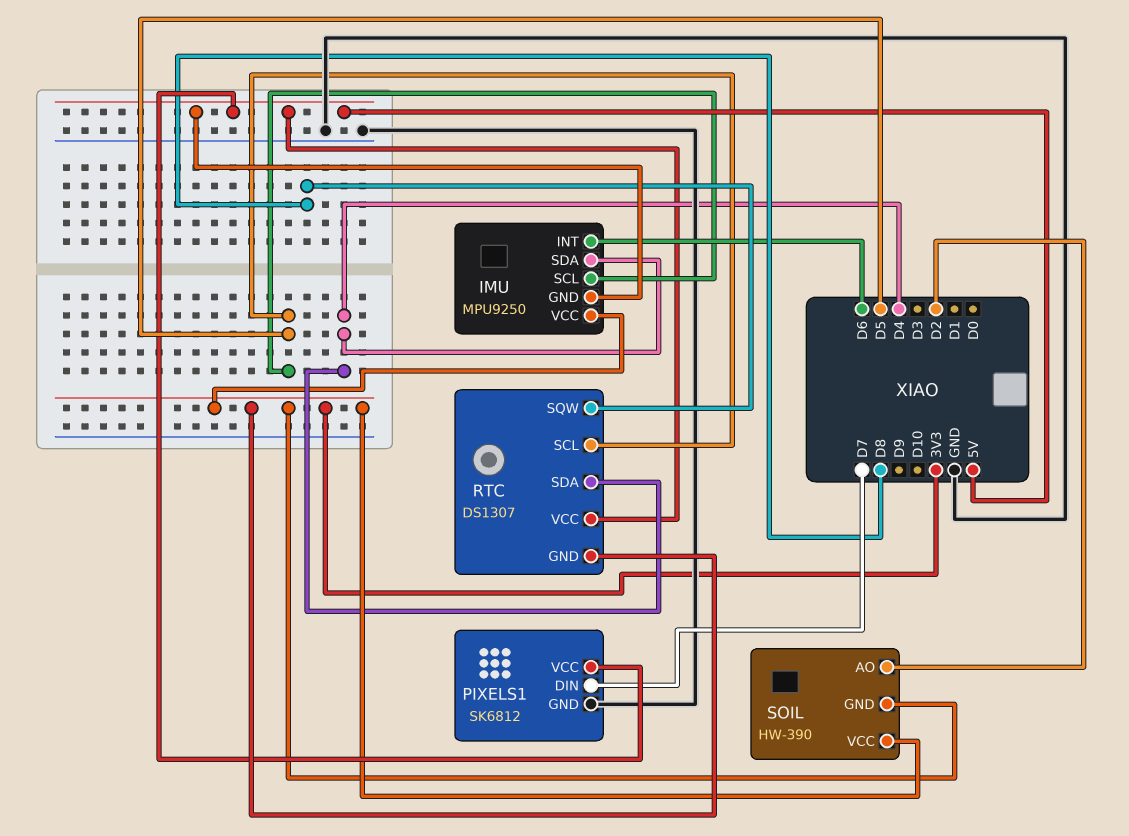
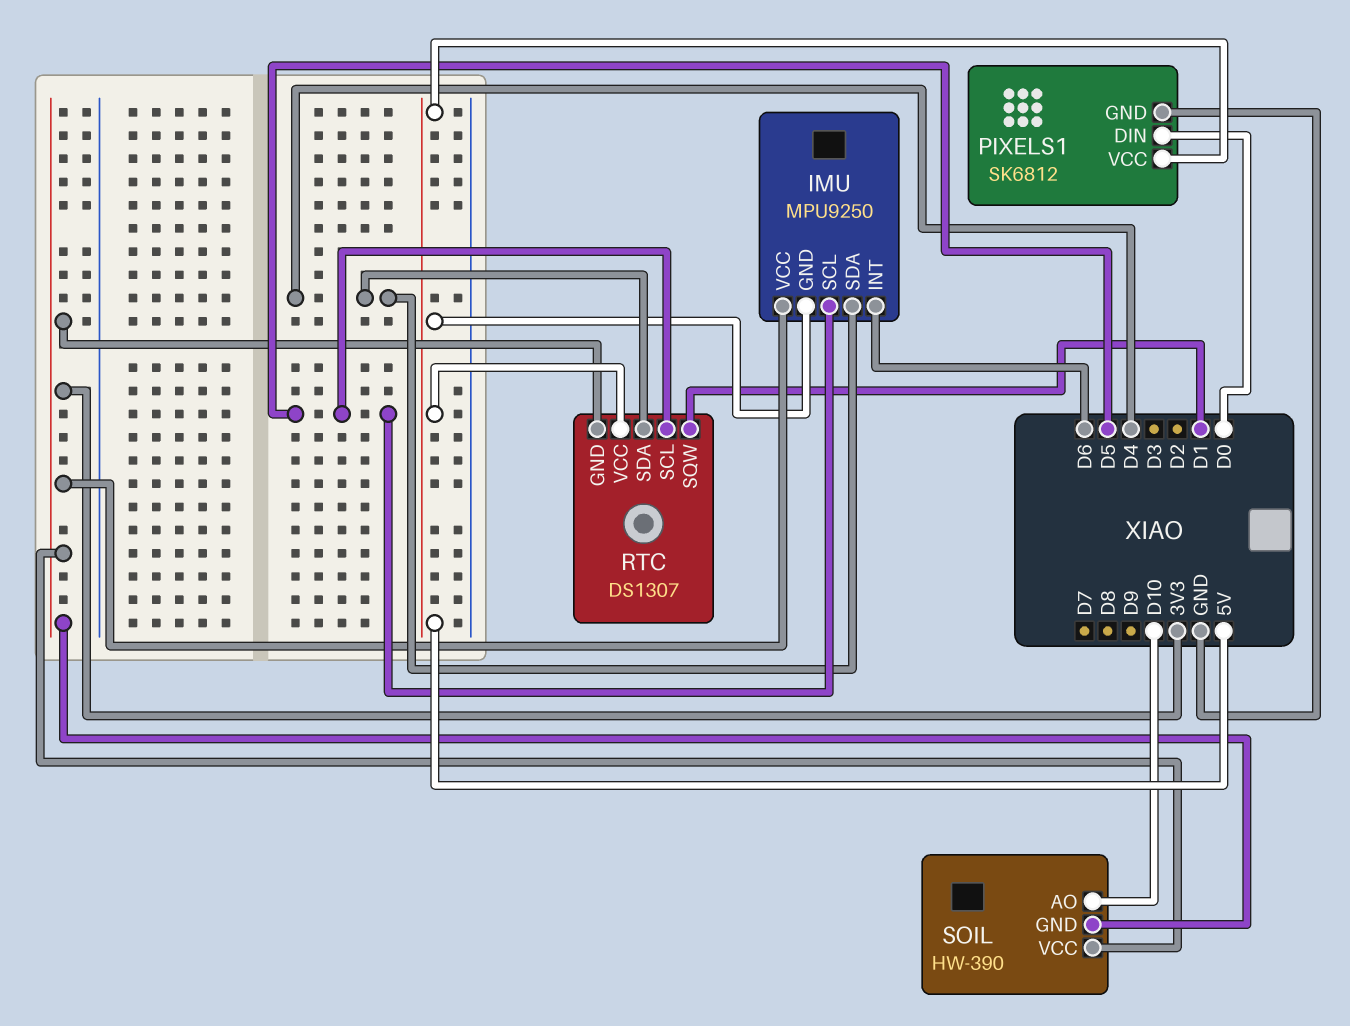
PIXELS1 pin DIN: D7 -> D0
RTC pin SQW: D8 -> D1
SOIL pin AO: D2 -> D10

